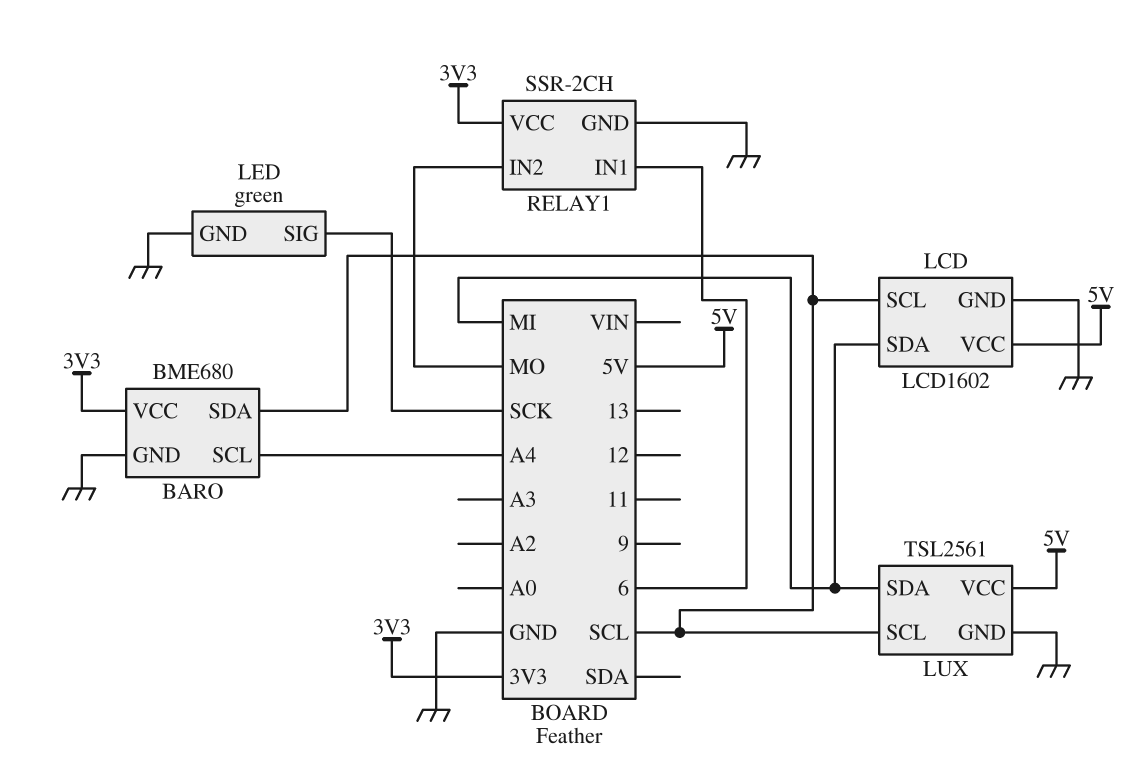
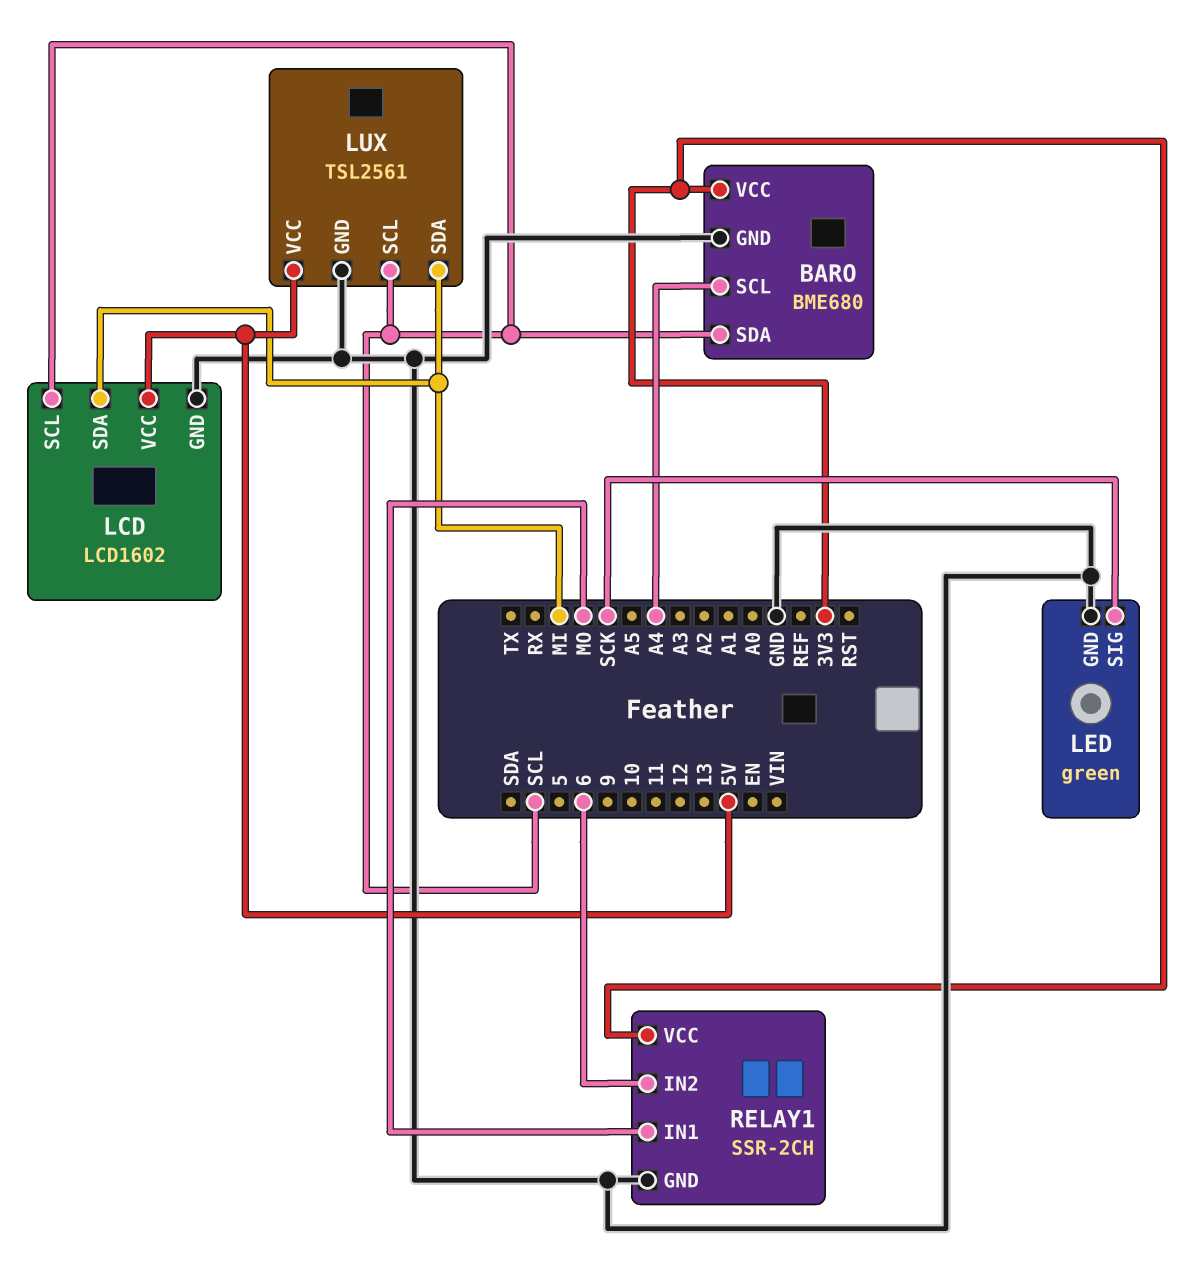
RELAY1 pin IN1: 6 -> MO
RELAY1 pin IN2: MO -> 6

